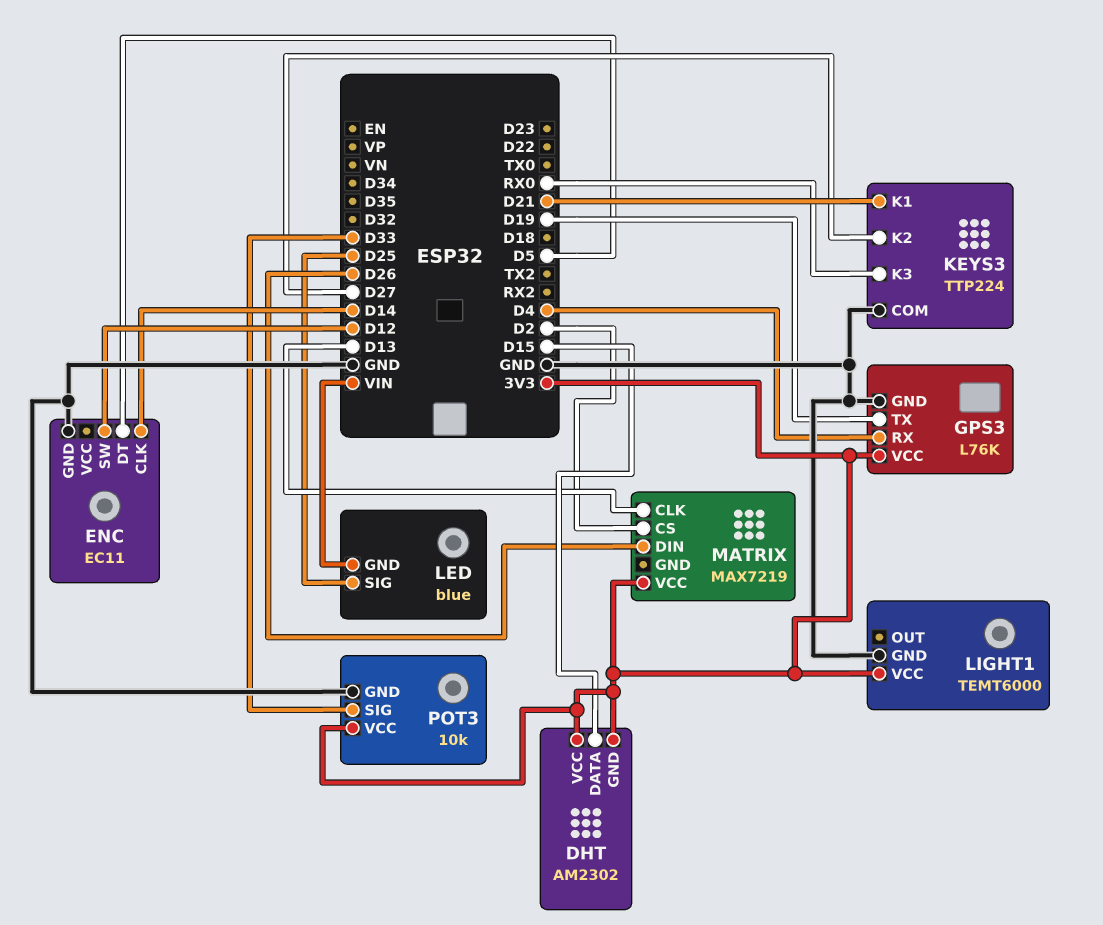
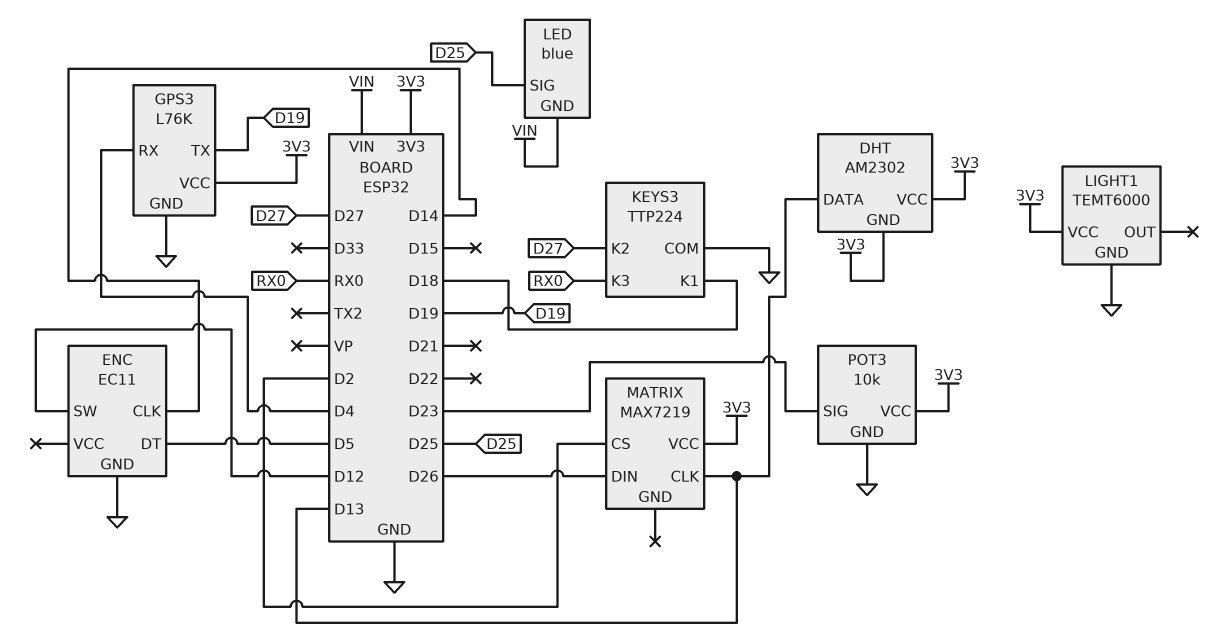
DHT pin DATA: D15 -> D13
KEYS3 pin K1: D21 -> D18
POT3 pin SIG: D33 -> D23

